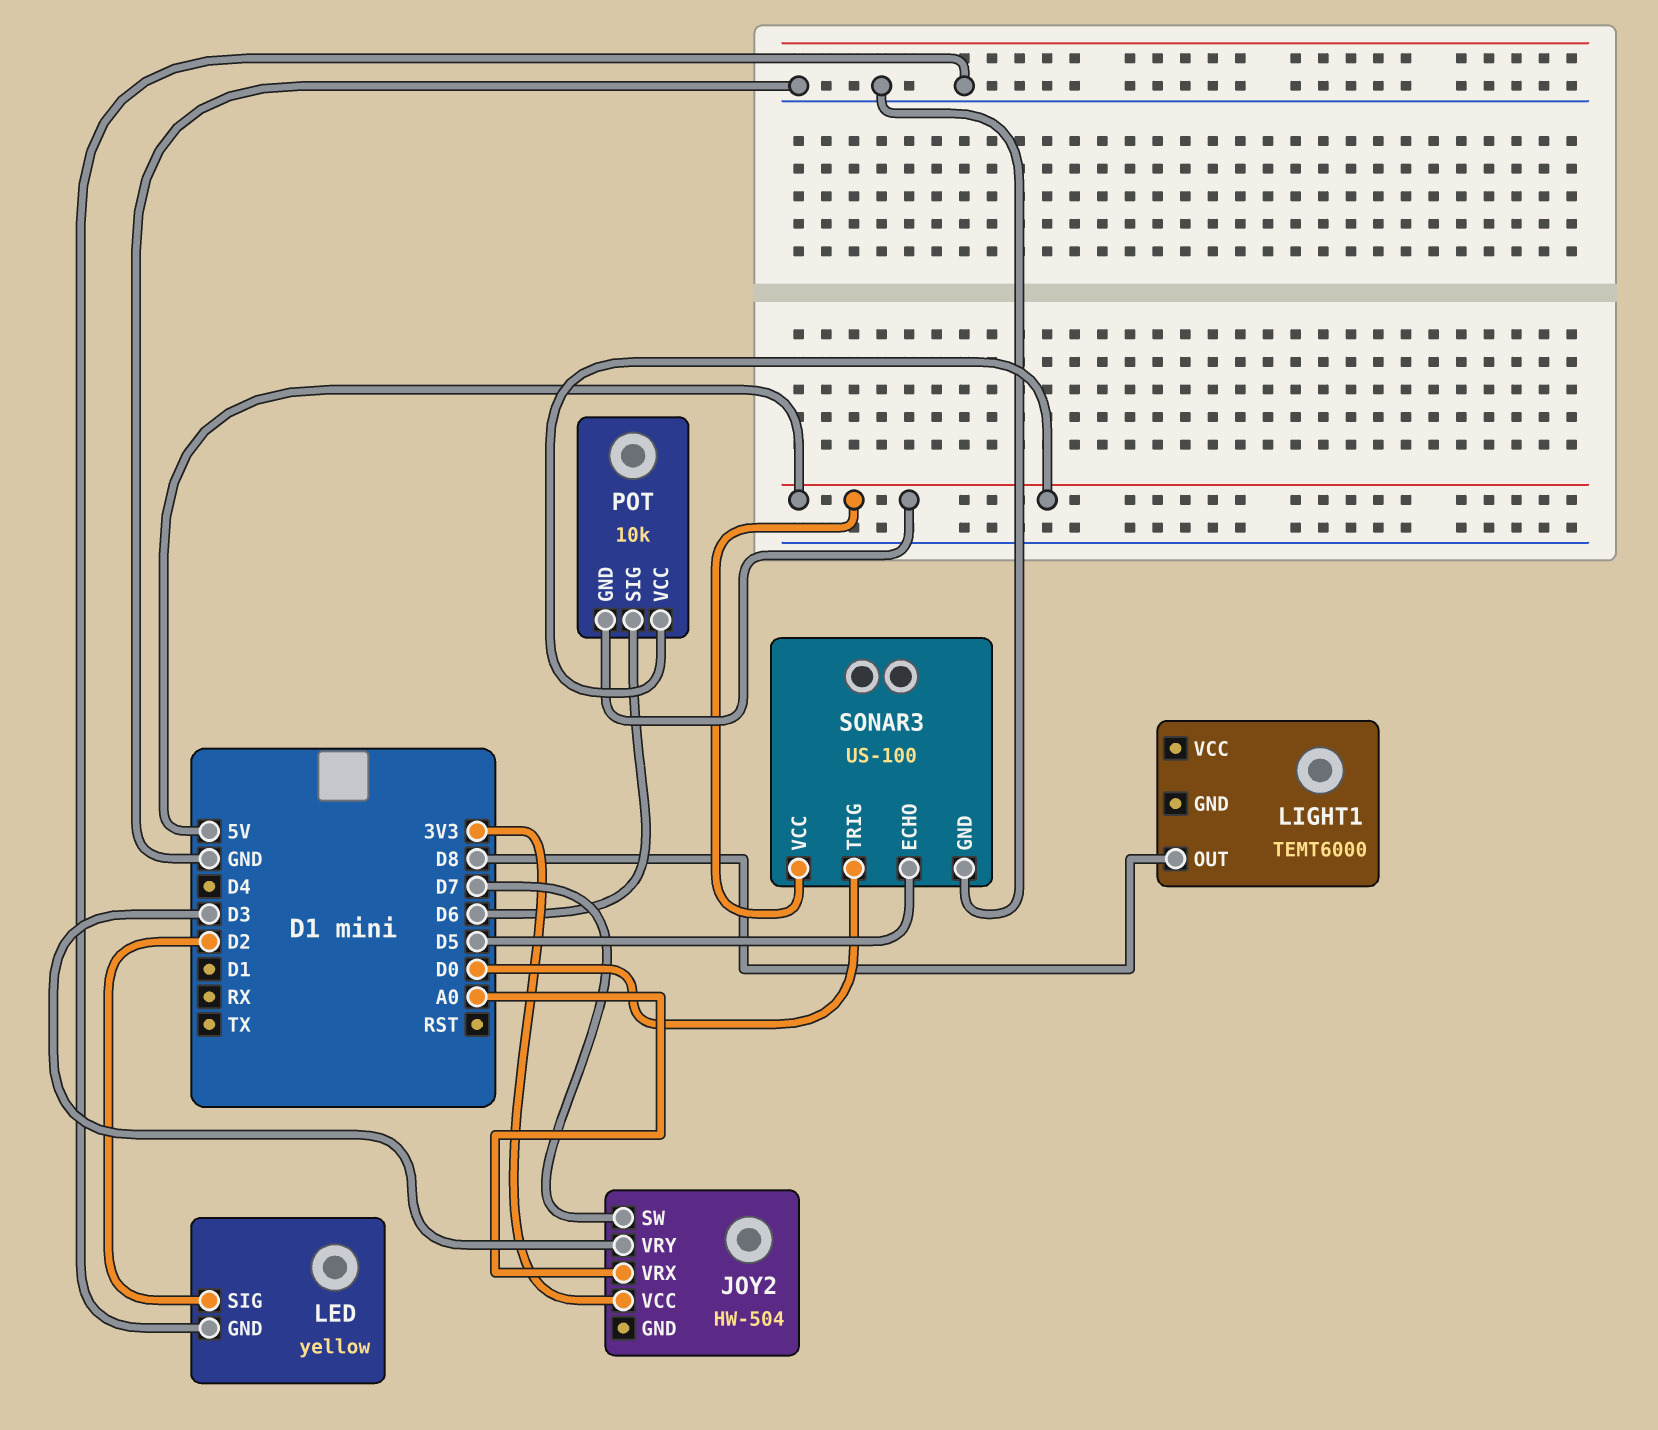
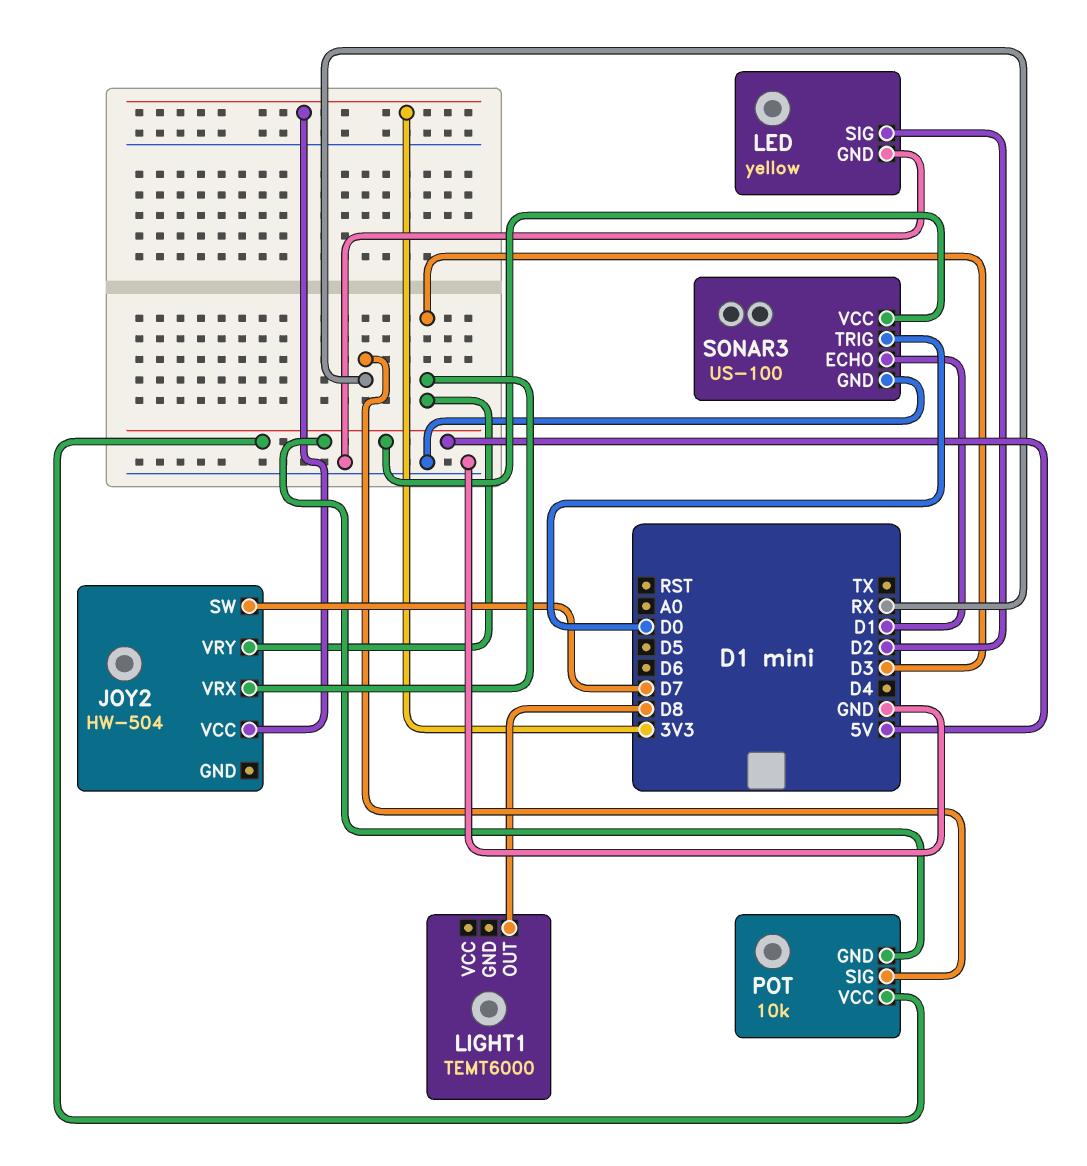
JOY2 pin VRX: A0 -> D3
POT pin SIG: D6 -> RX
SONAR3 pin ECHO: D5 -> D1

